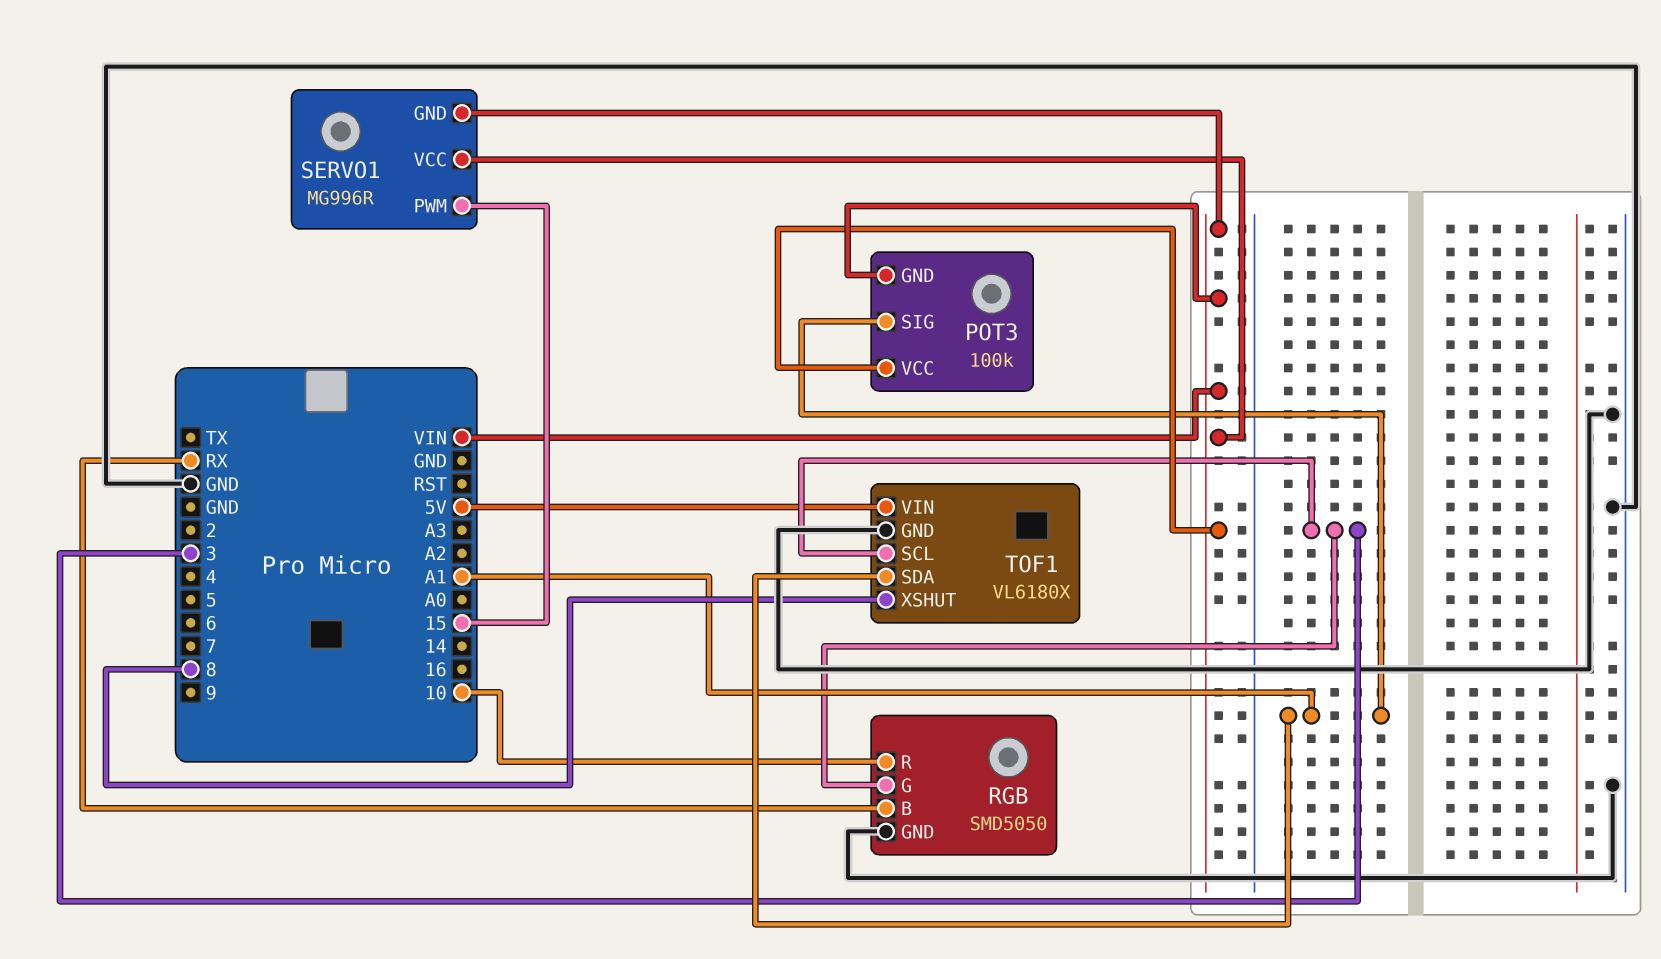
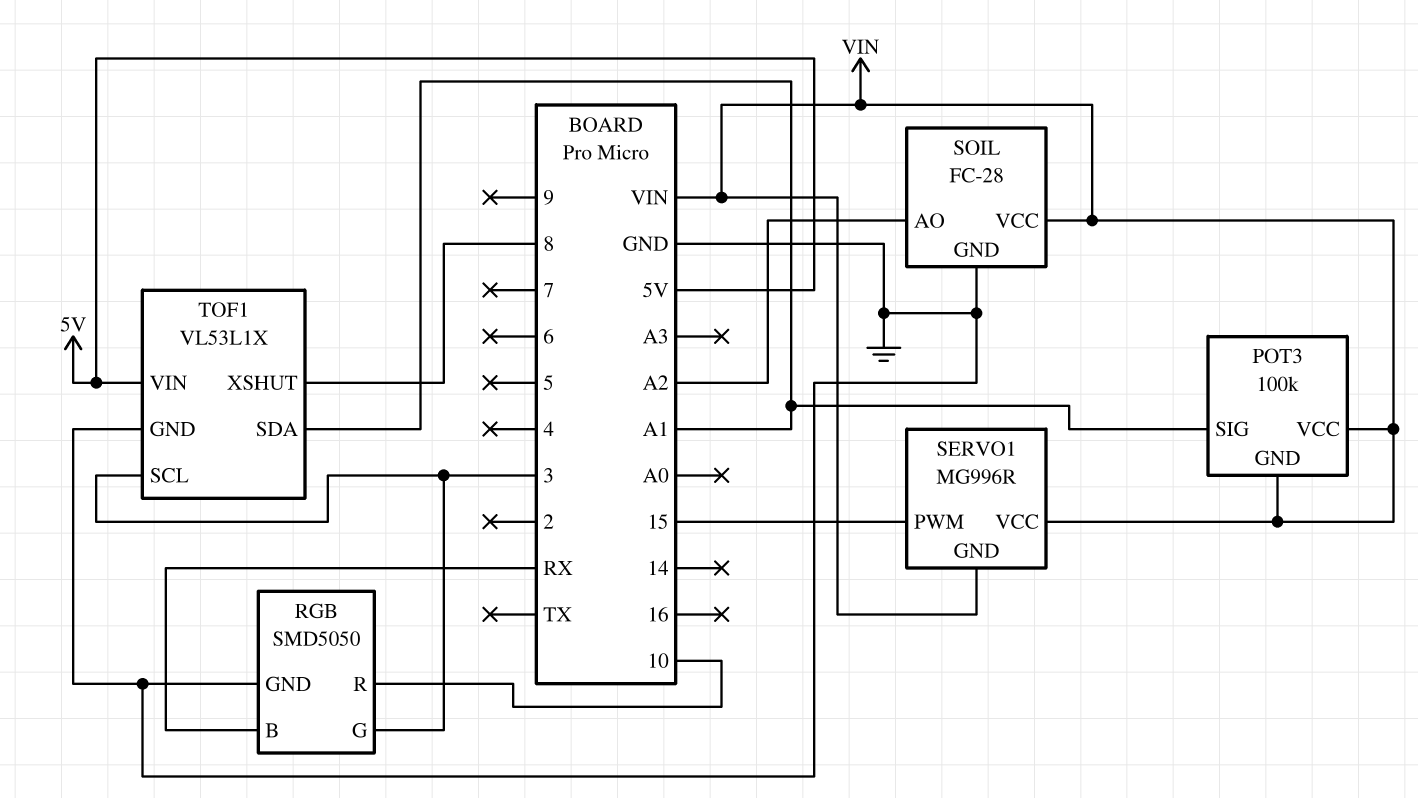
SOIL: none -> FC-28
SOIL pin AO: none -> A2
SOIL pin GND: none -> GND
SOIL pin VCC: none -> VIN
TOF1: VL6180X -> VL53L1X

